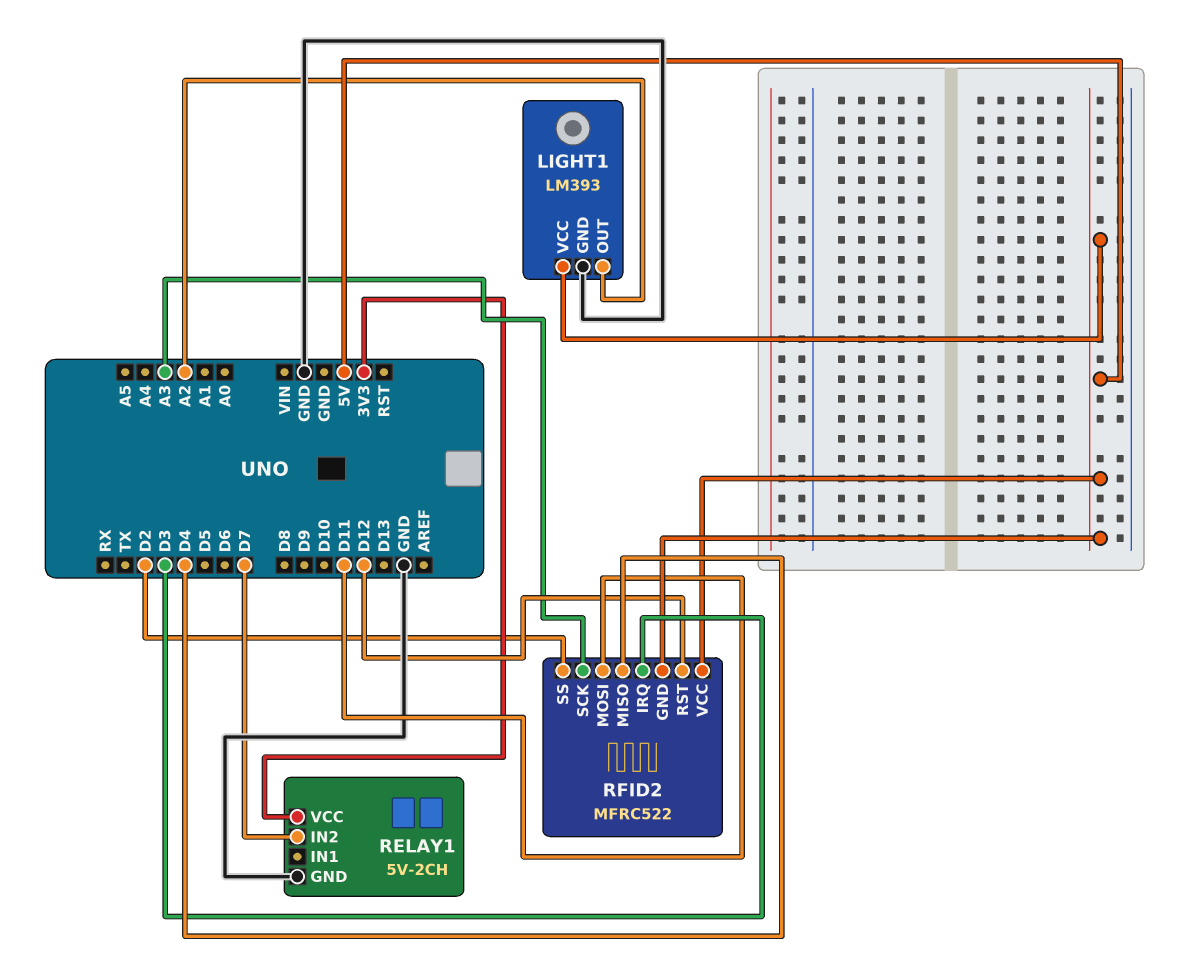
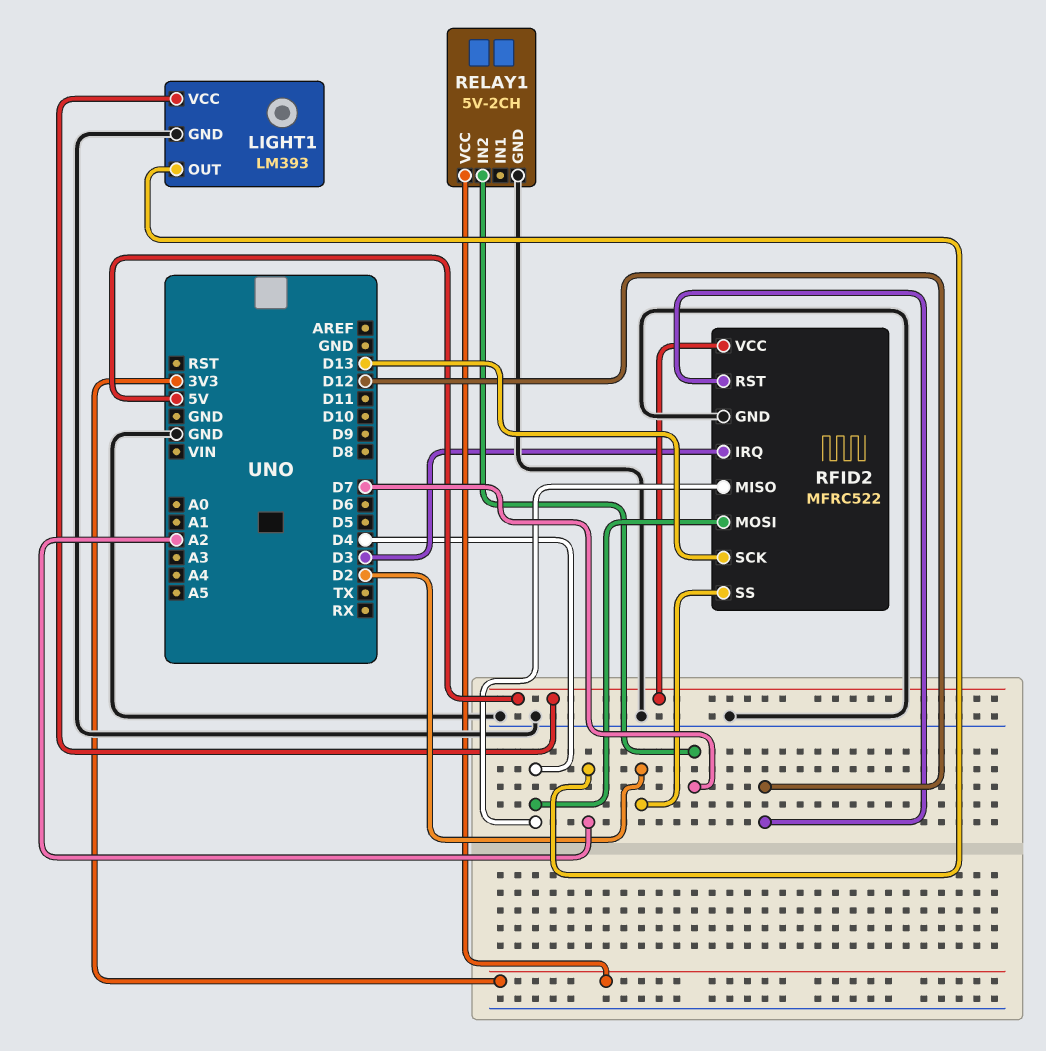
RFID2 pin GND: 5V -> GND
RFID2 pin MOSI: D11 -> D4
RFID2 pin SCK: A3 -> D13

